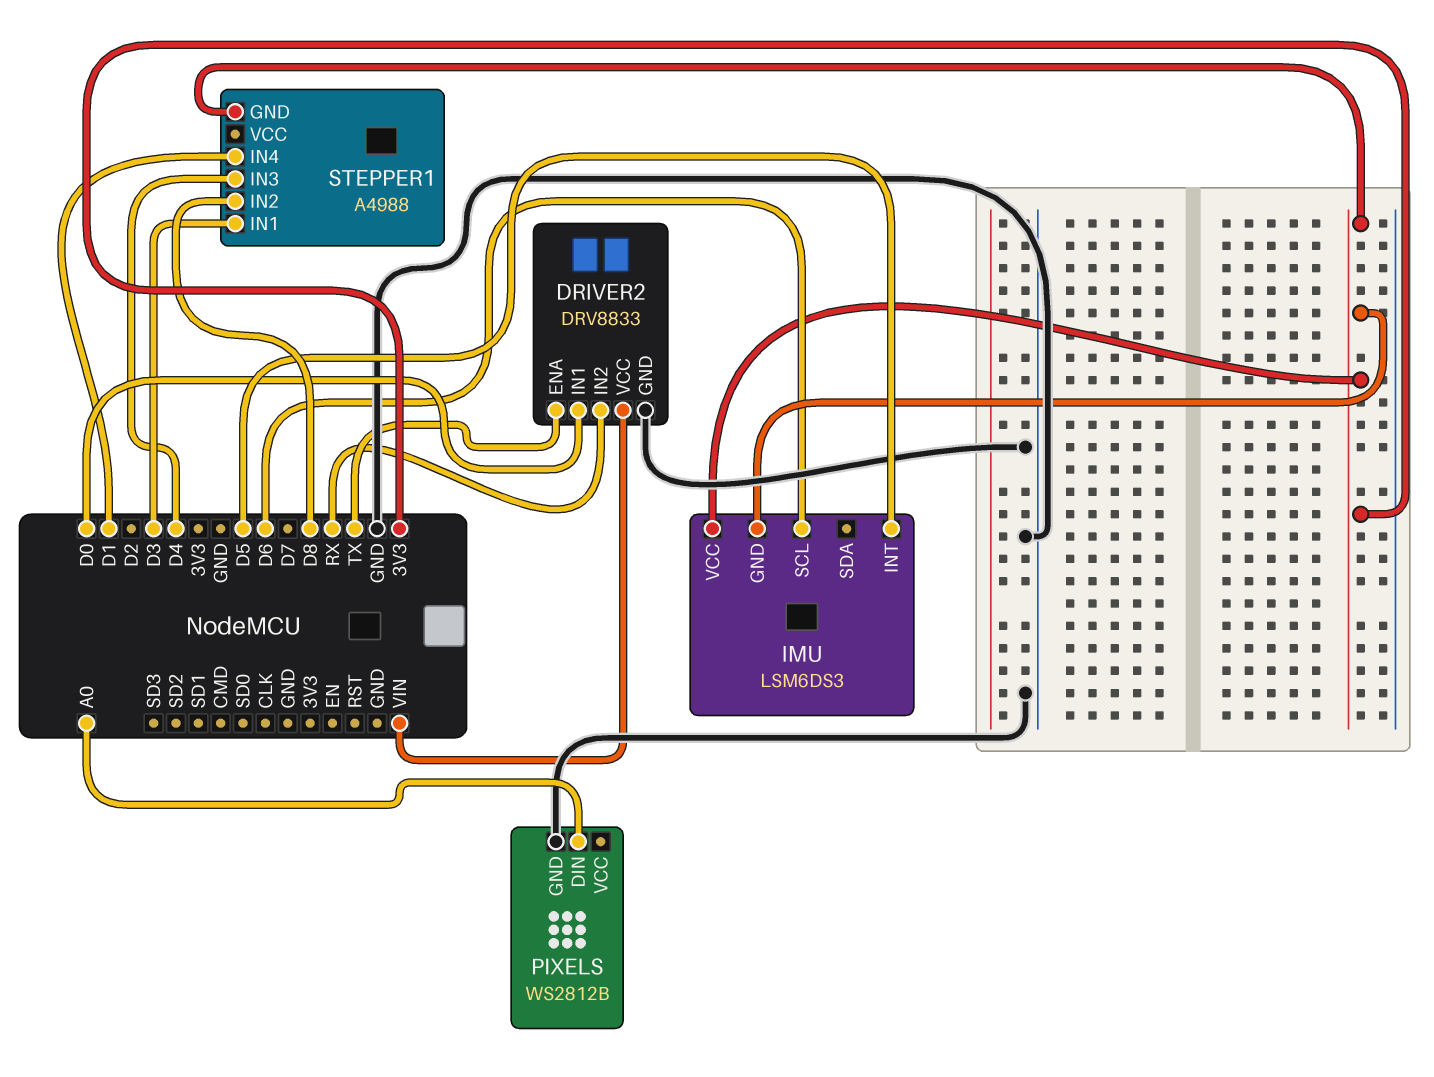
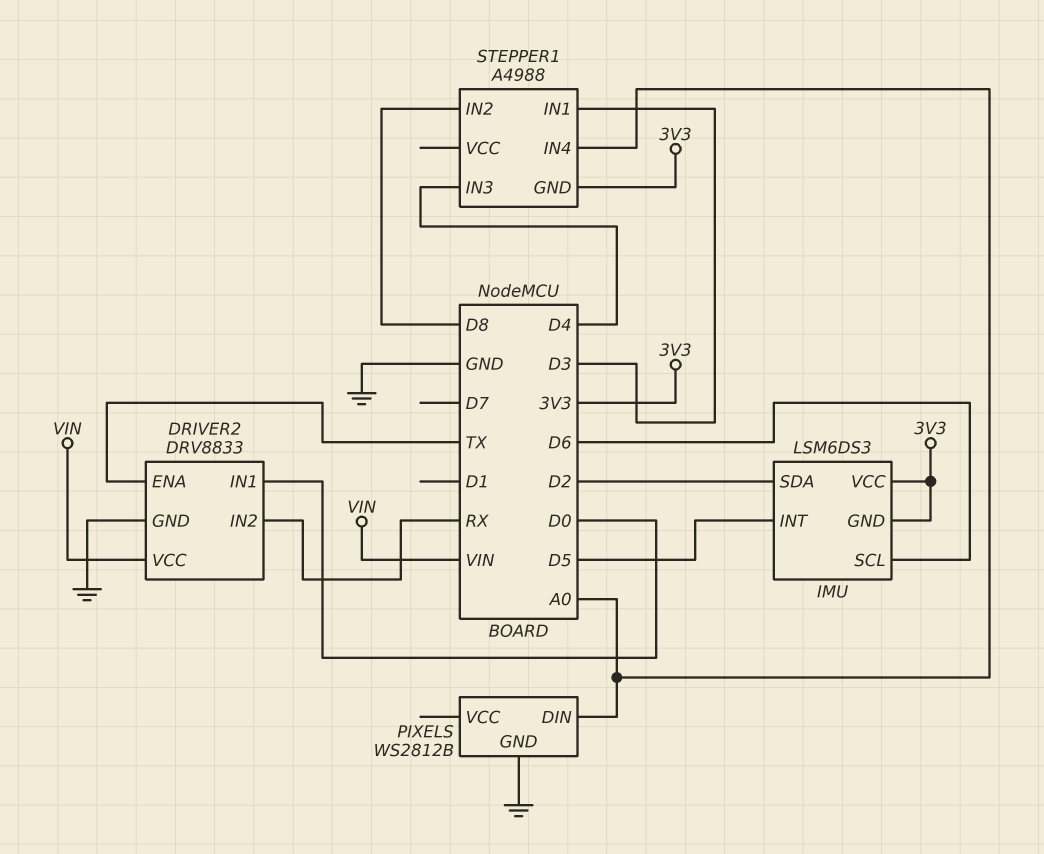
IMU pin SDA: none -> D2
STEPPER1 pin IN4: D1 -> A0

